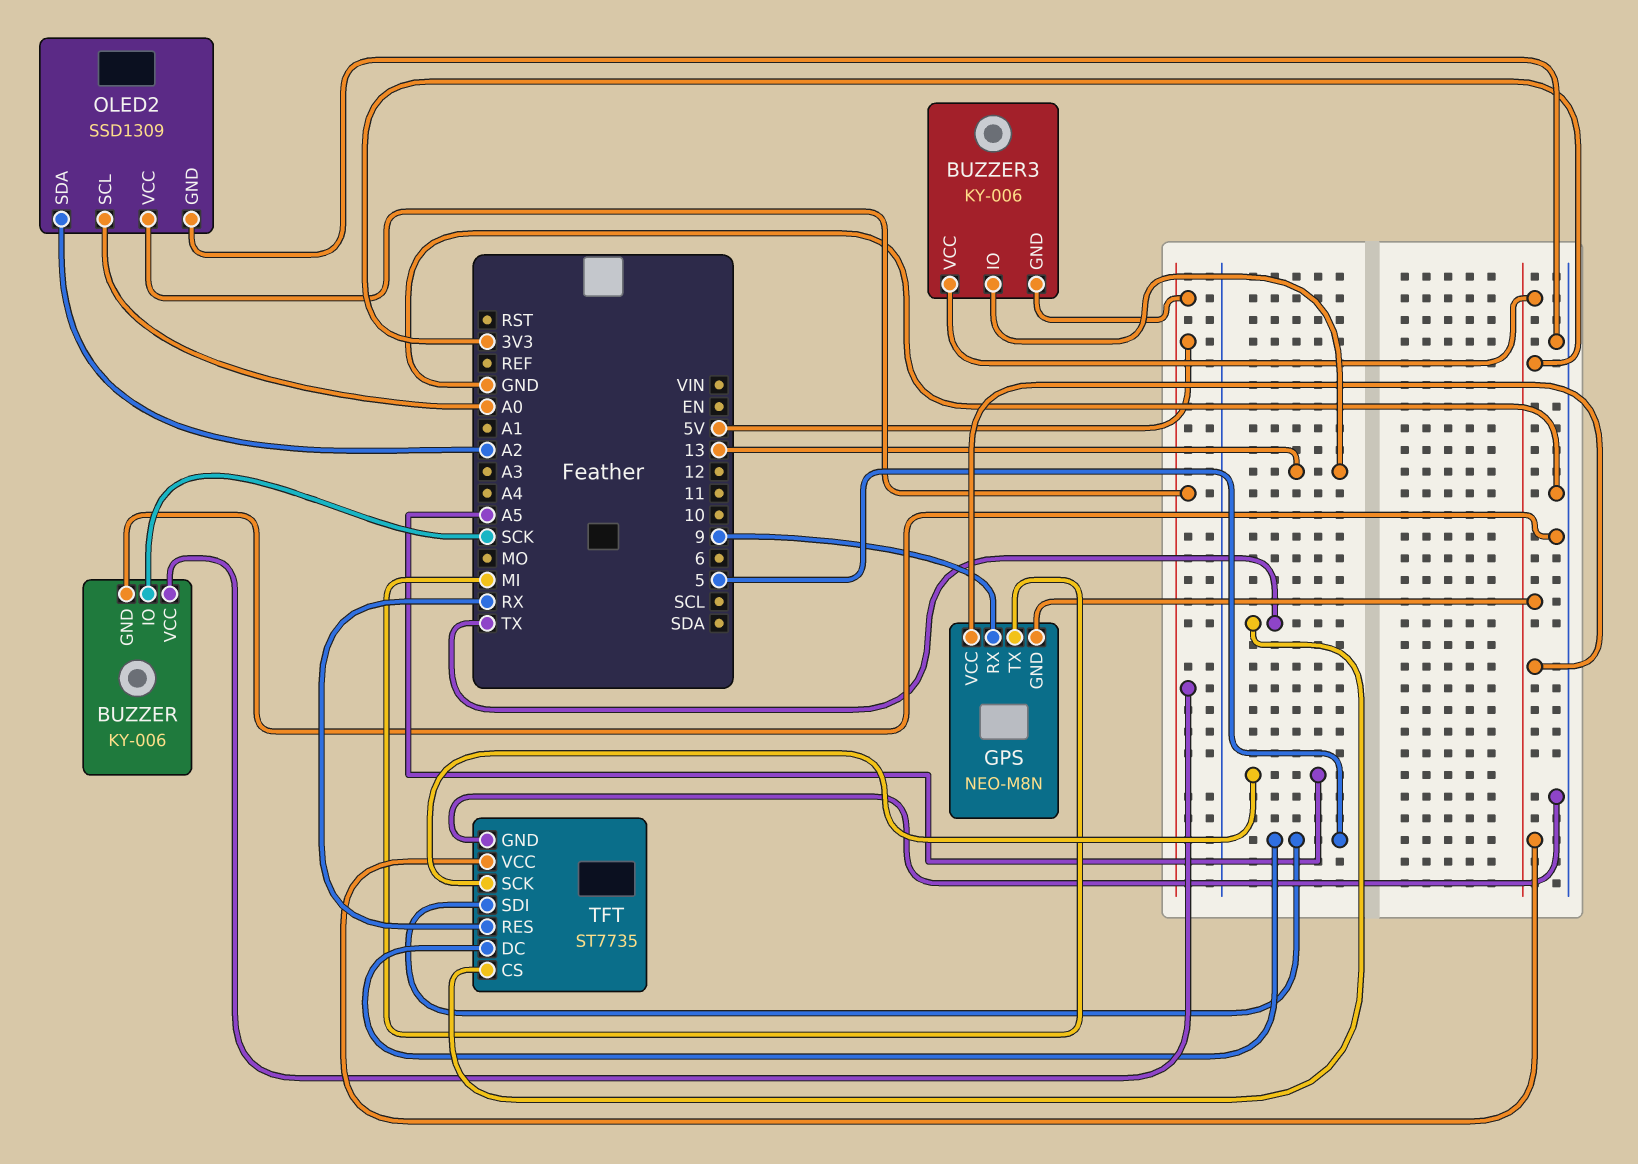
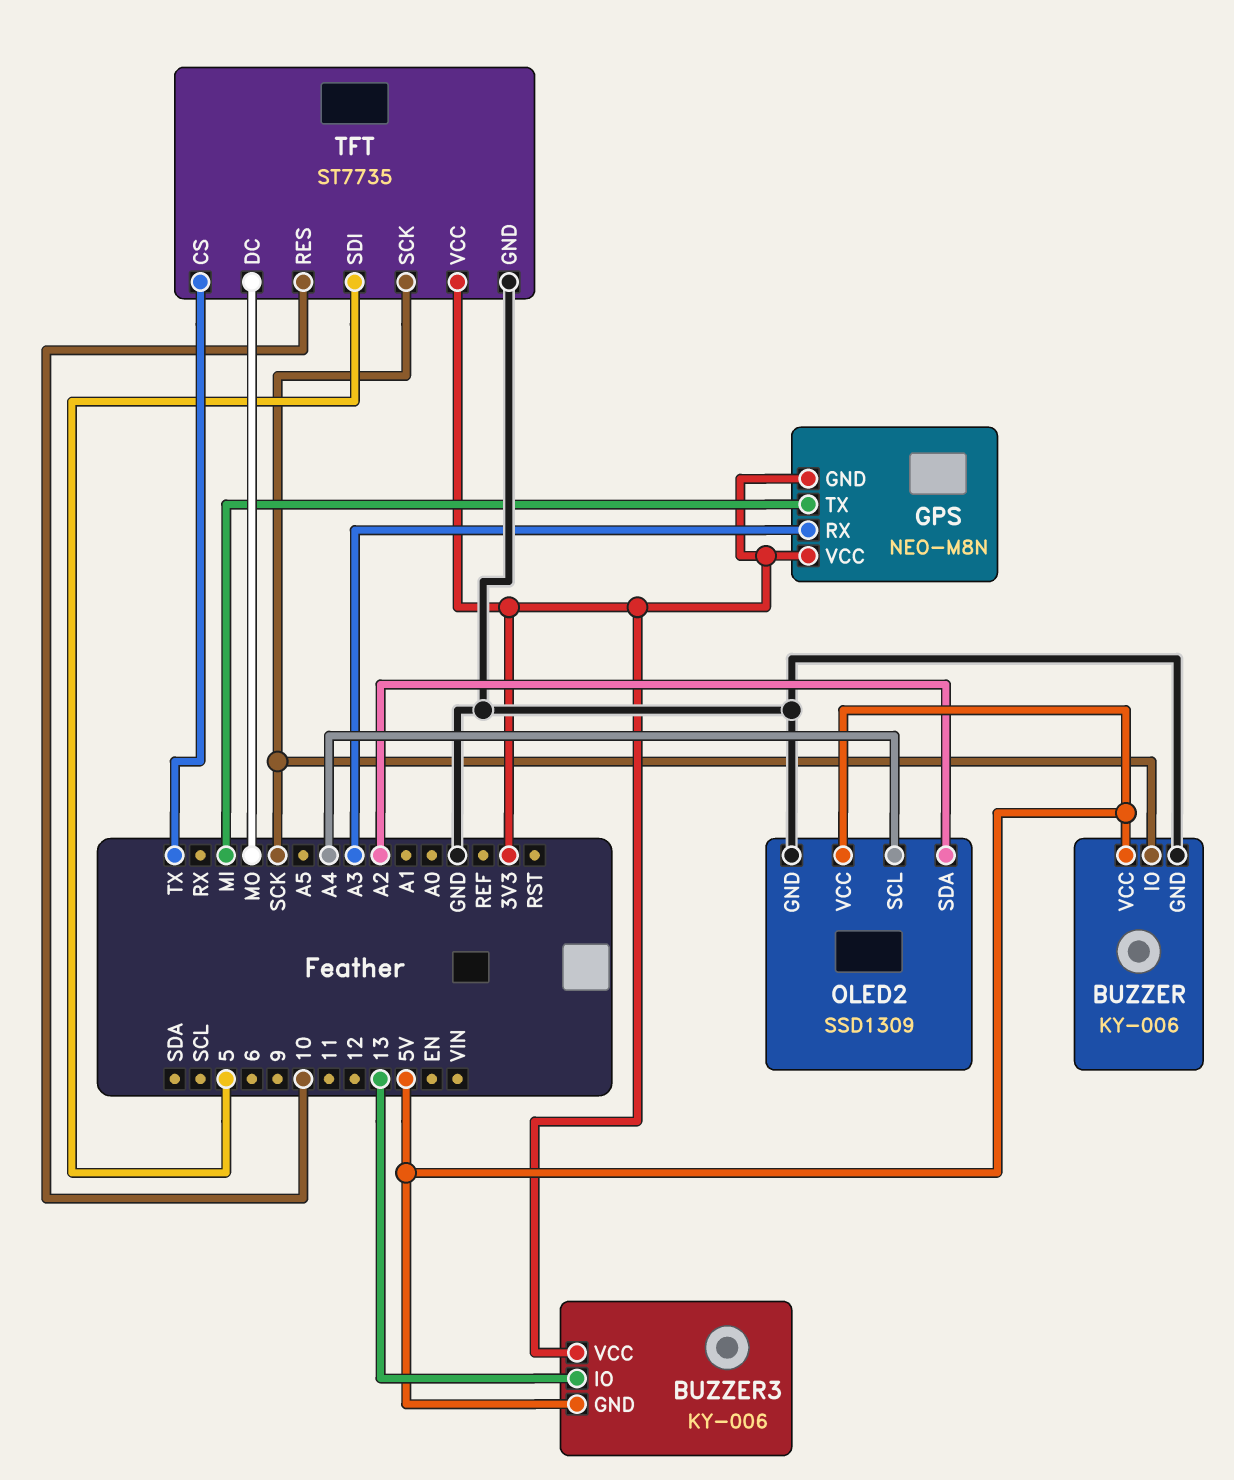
GPS pin RX: 9 -> A3
OLED2 pin SCL: A0 -> A4
TFT pin DC: 5 -> MO
TFT pin RES: RX -> 10
TFT pin SCK: A5 -> SCK

